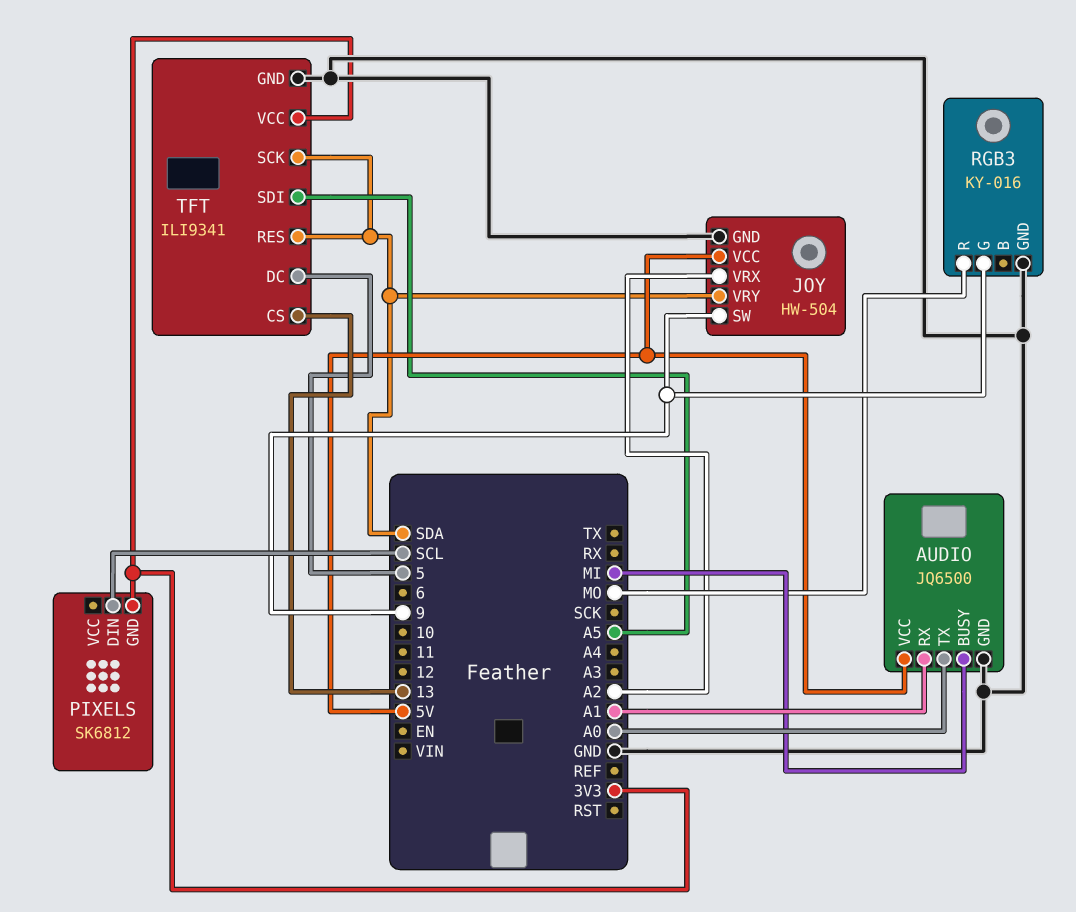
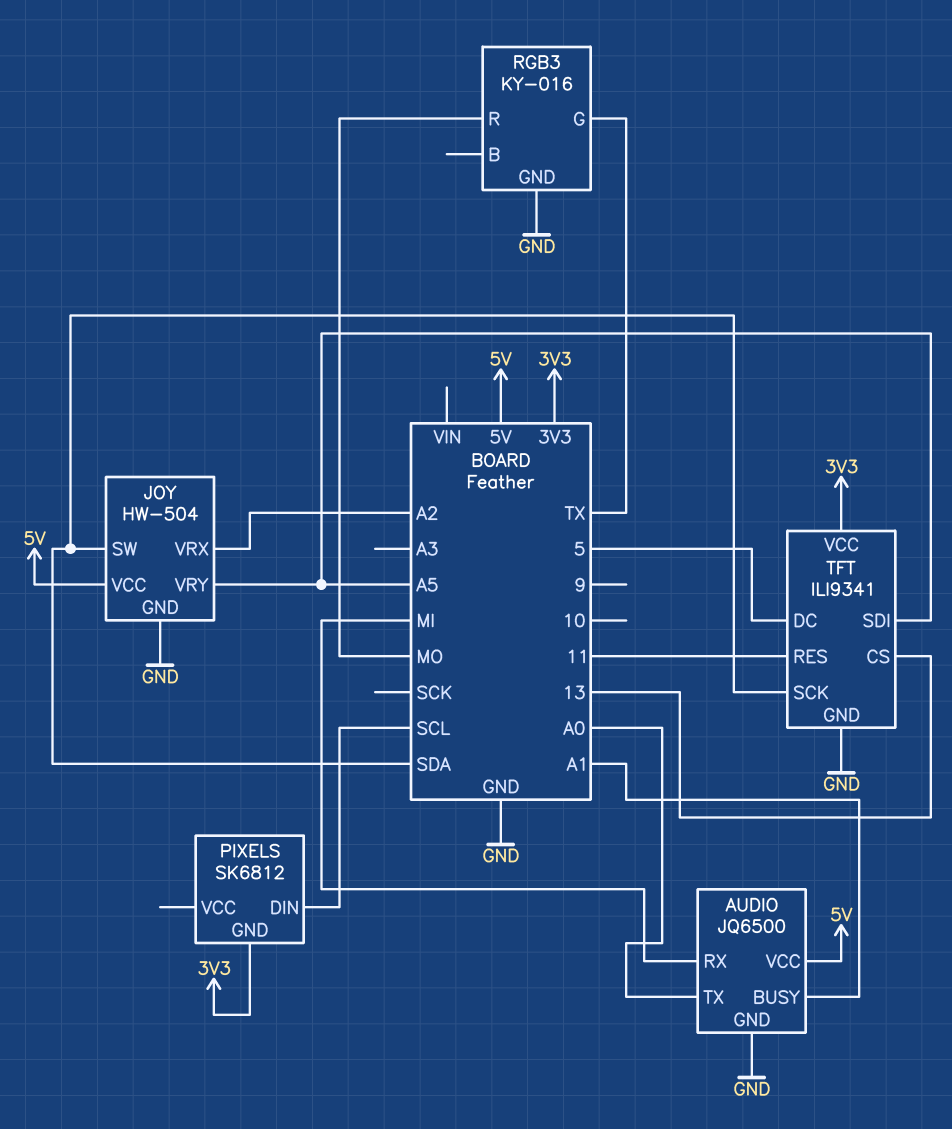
AUDIO pin BUSY: MI -> A1
AUDIO pin RX: A1 -> MI
JOY pin SW: 9 -> SDA
JOY pin VRY: SDA -> A5
RGB3 pin G: 9 -> TX
TFT pin RES: SDA -> 11

